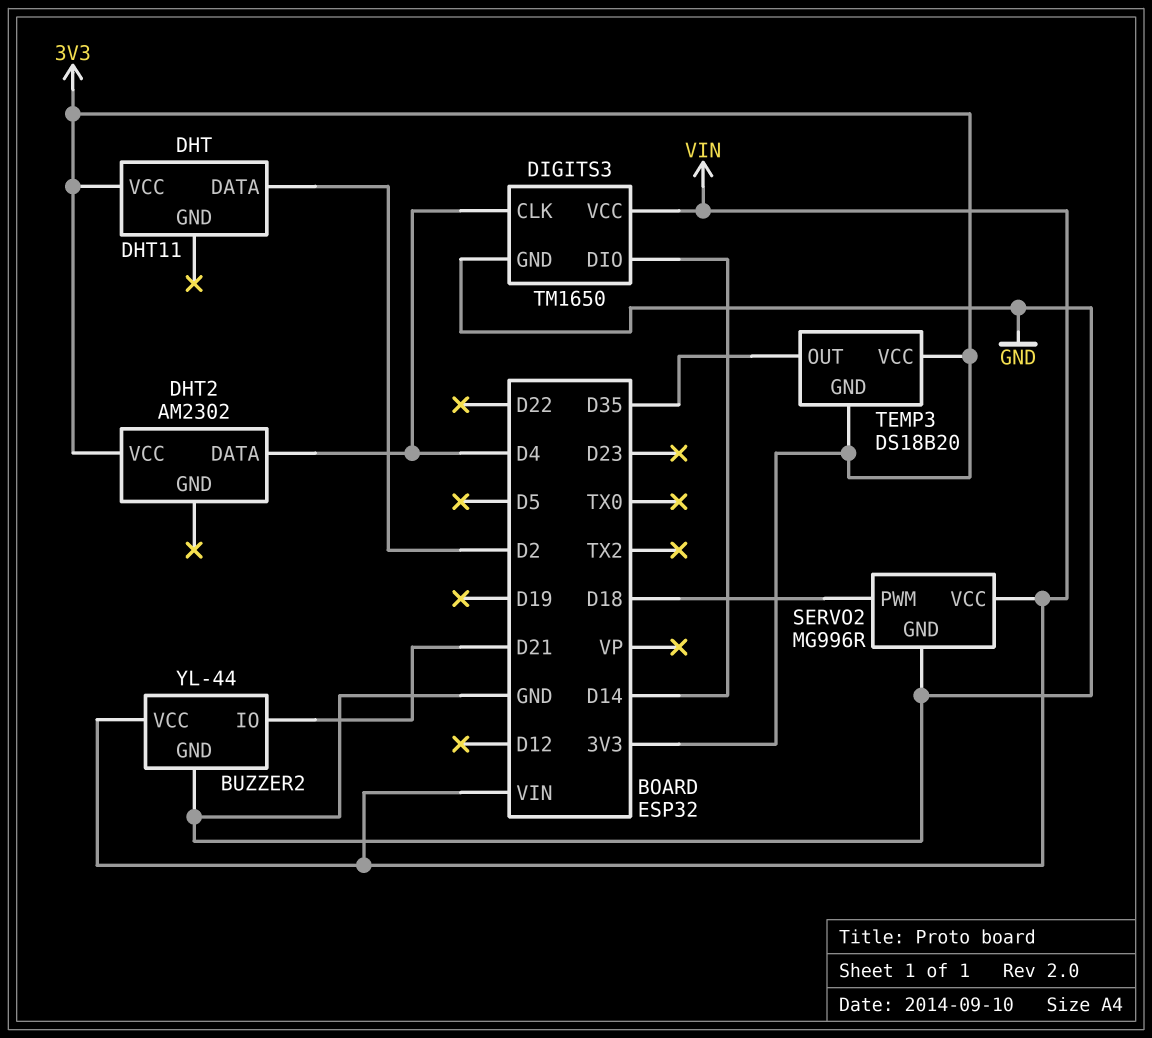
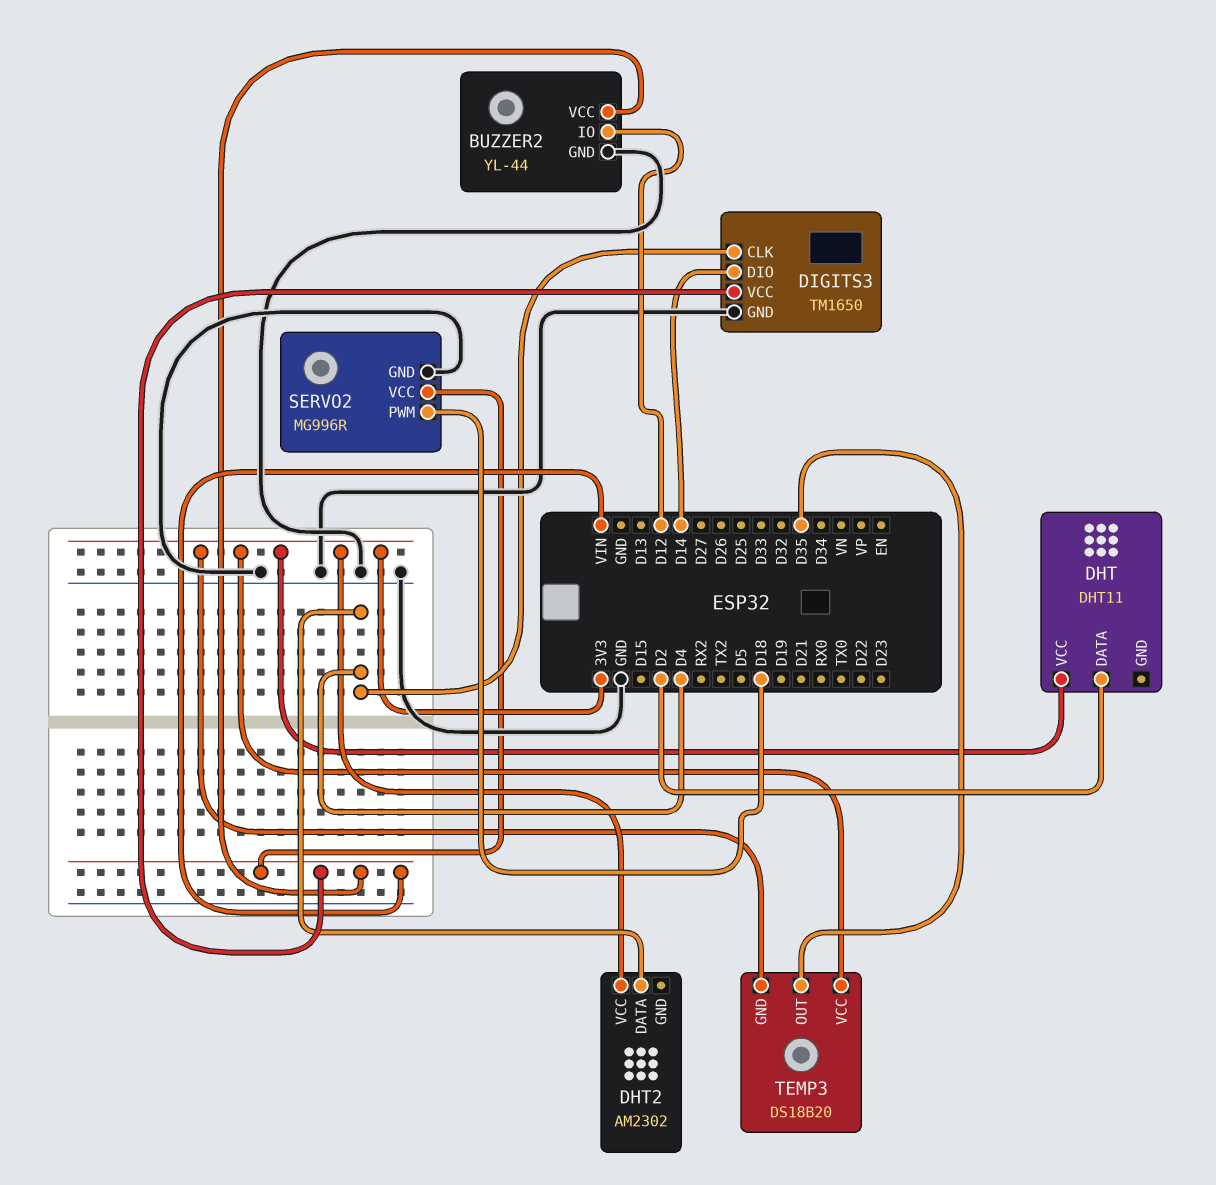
BUZZER2 pin IO: D21 -> D12

